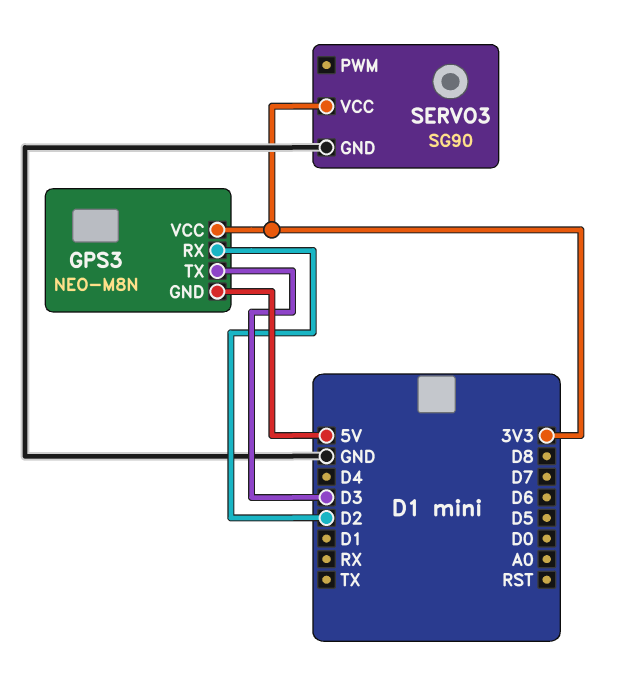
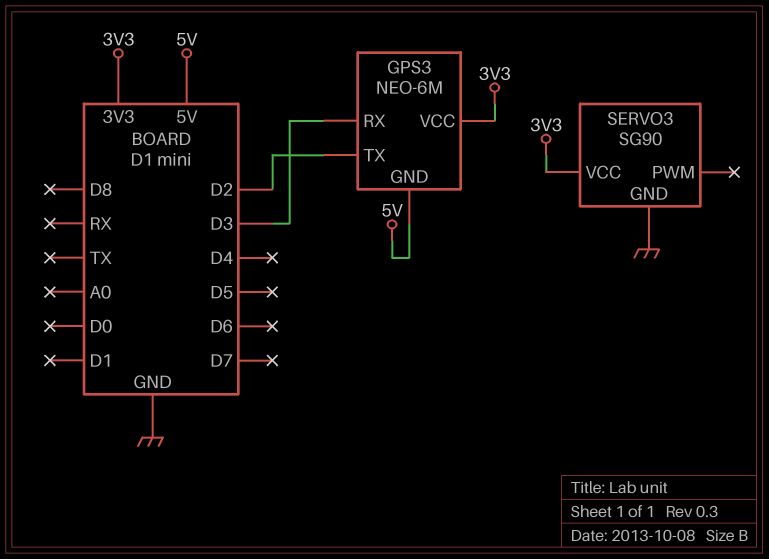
GPS3: NEO-M8N -> NEO-6M
GPS3 pin RX: D2 -> D3
GPS3 pin TX: D3 -> D2

